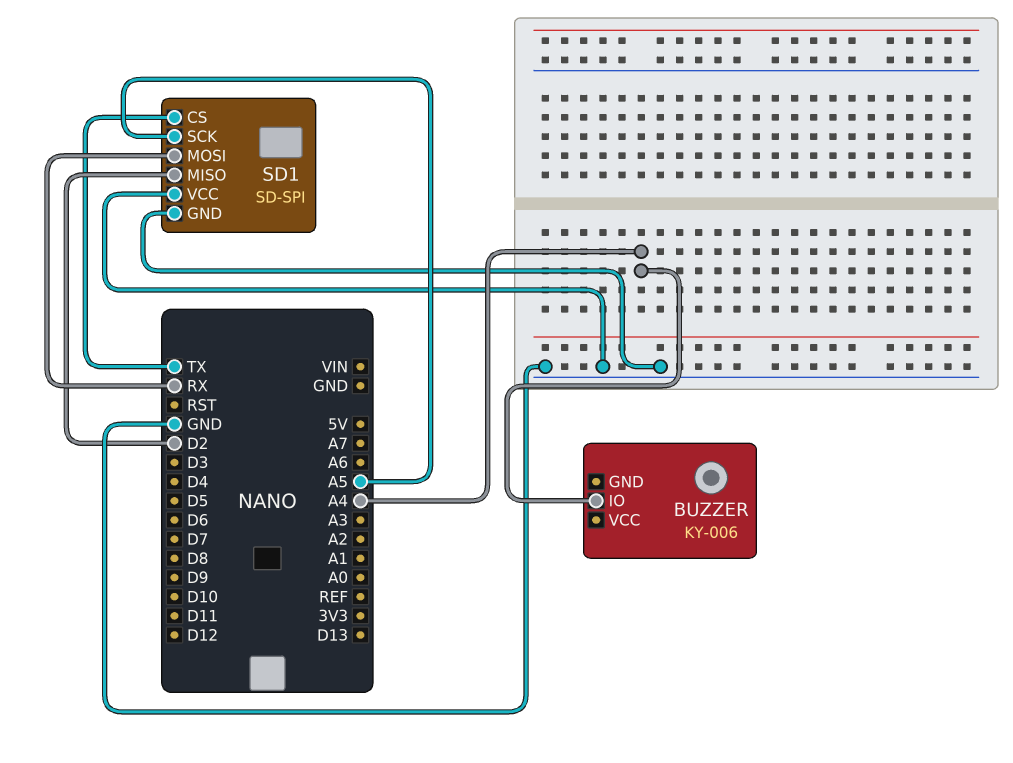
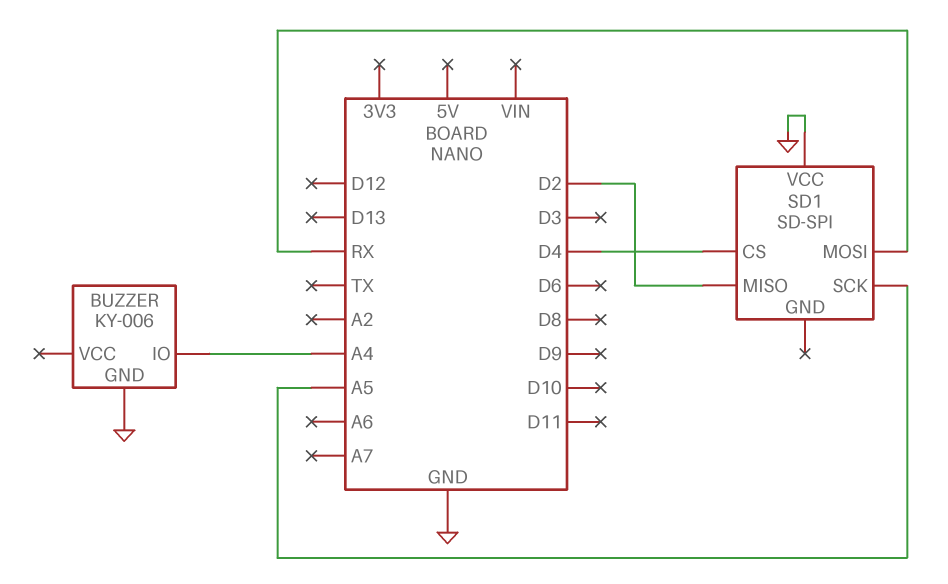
BUZZER pin GND: none -> GND
SD1 pin CS: TX -> D4
SD1 pin GND: GND -> none

